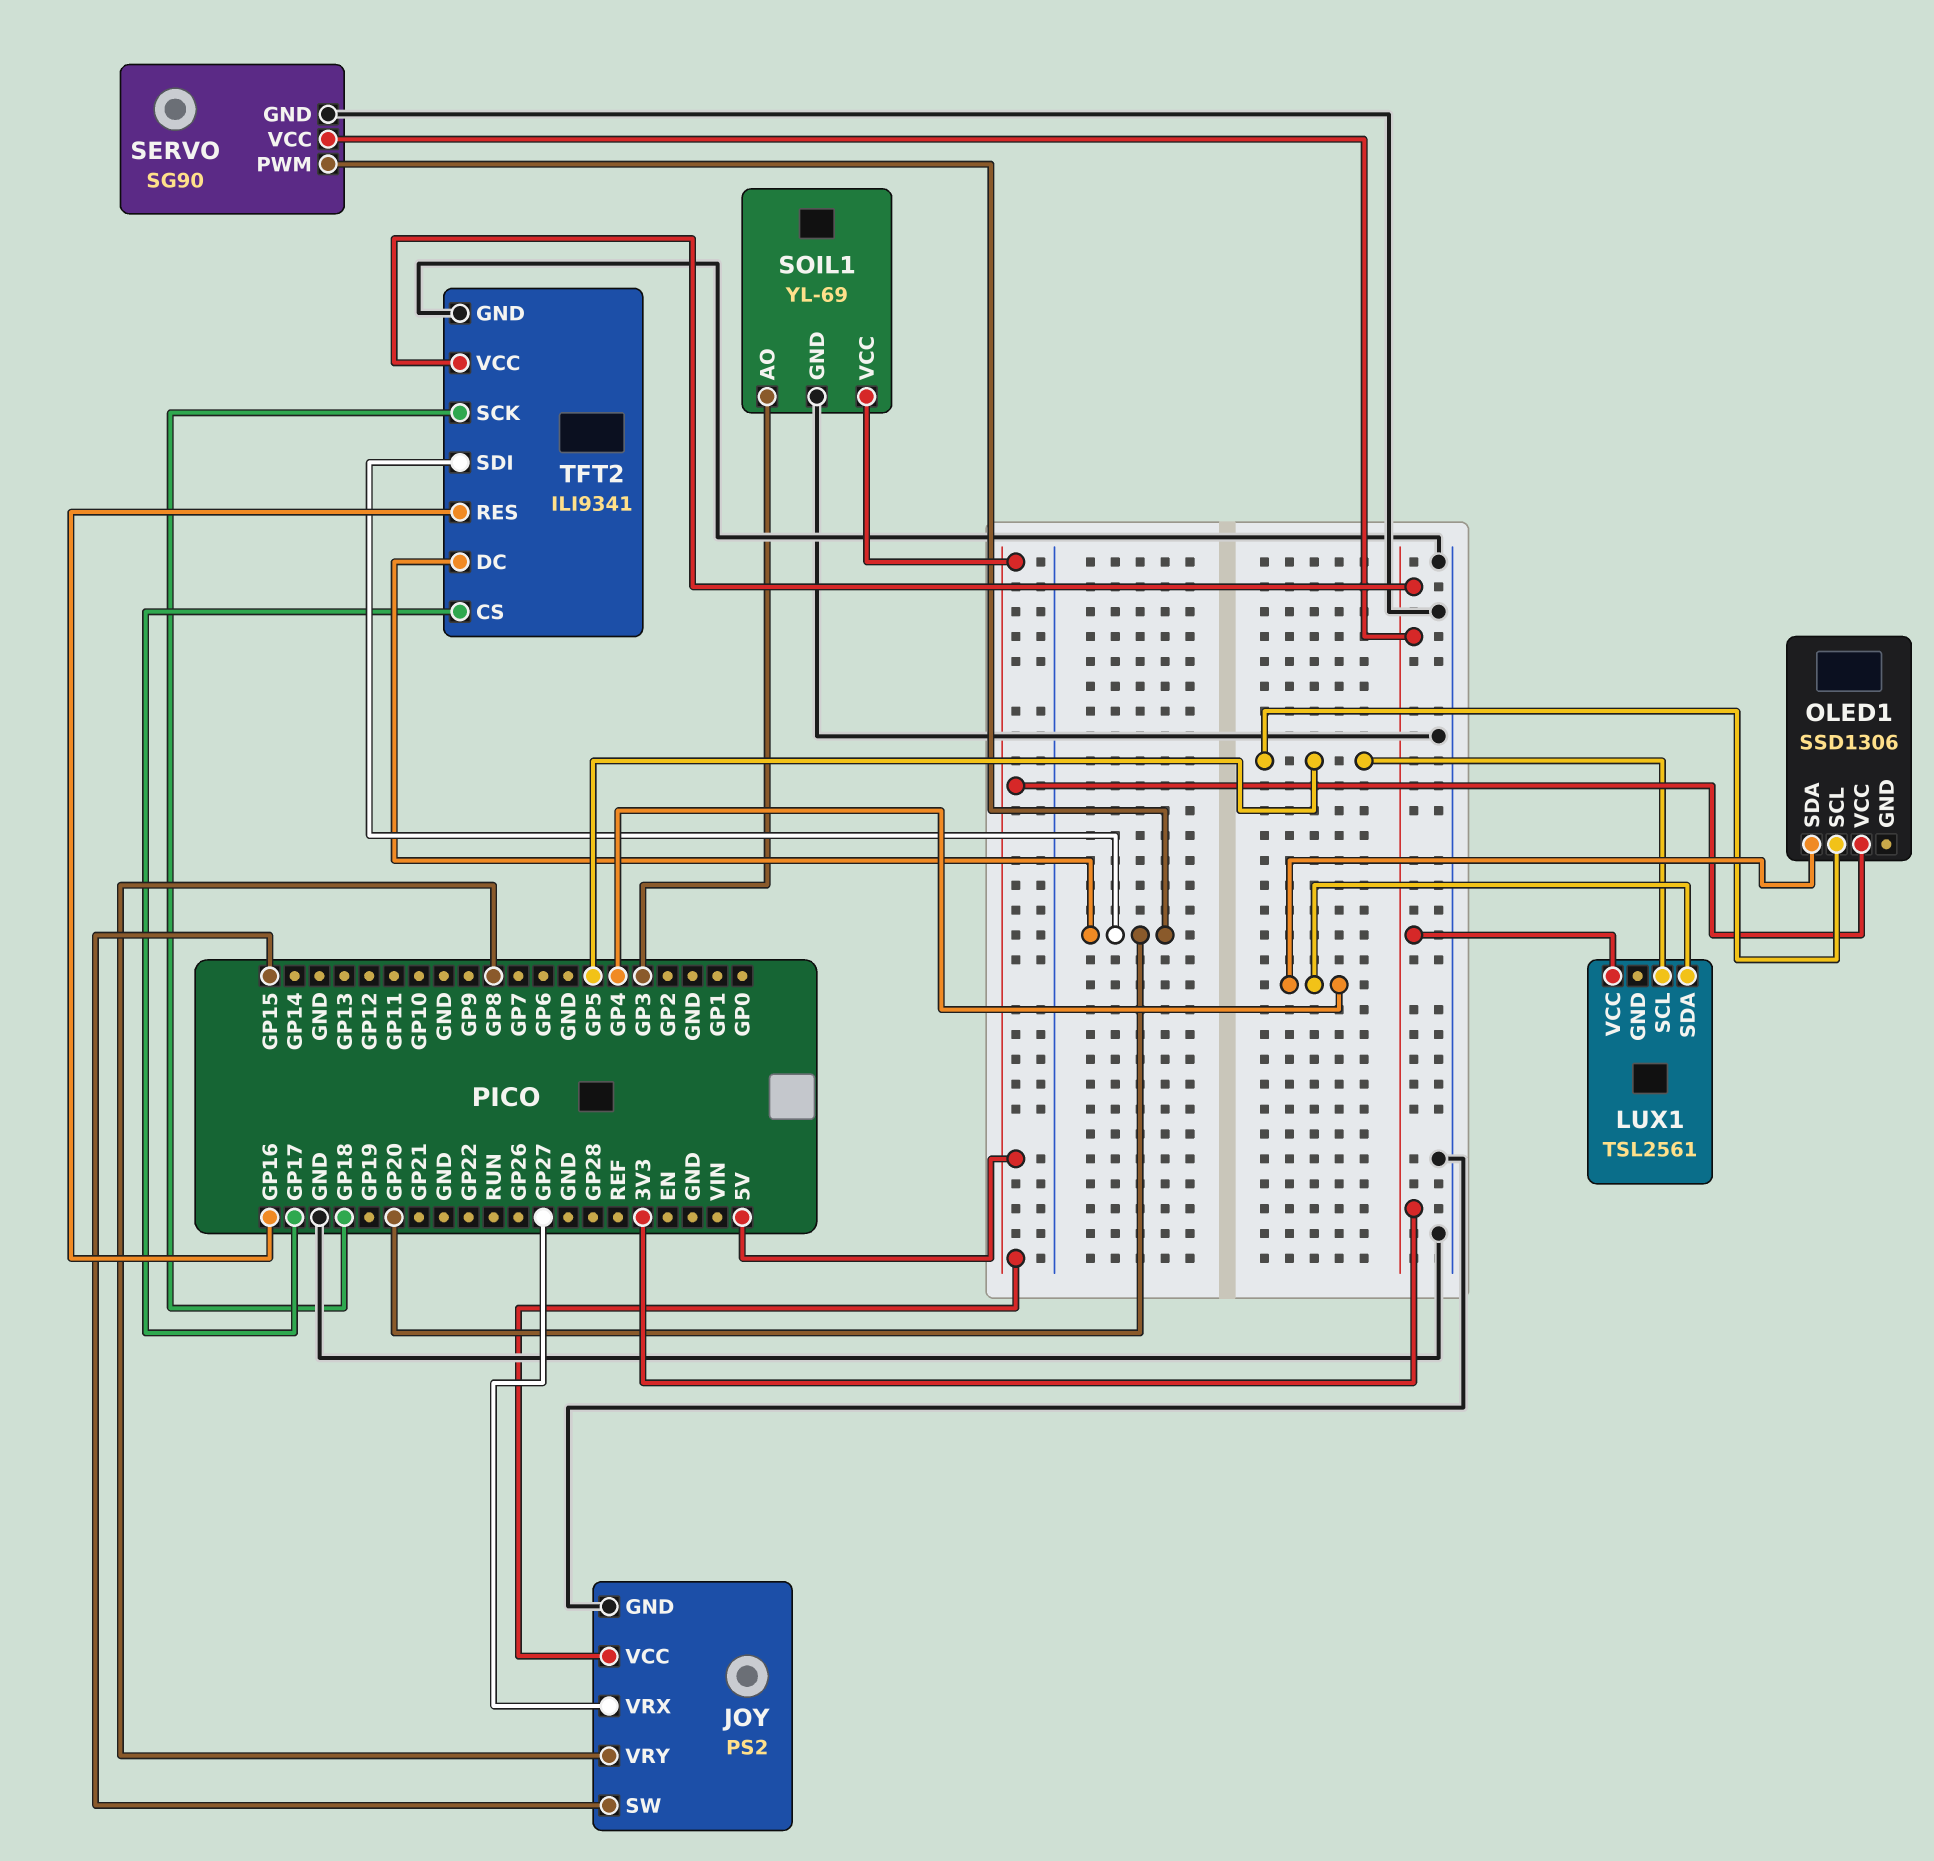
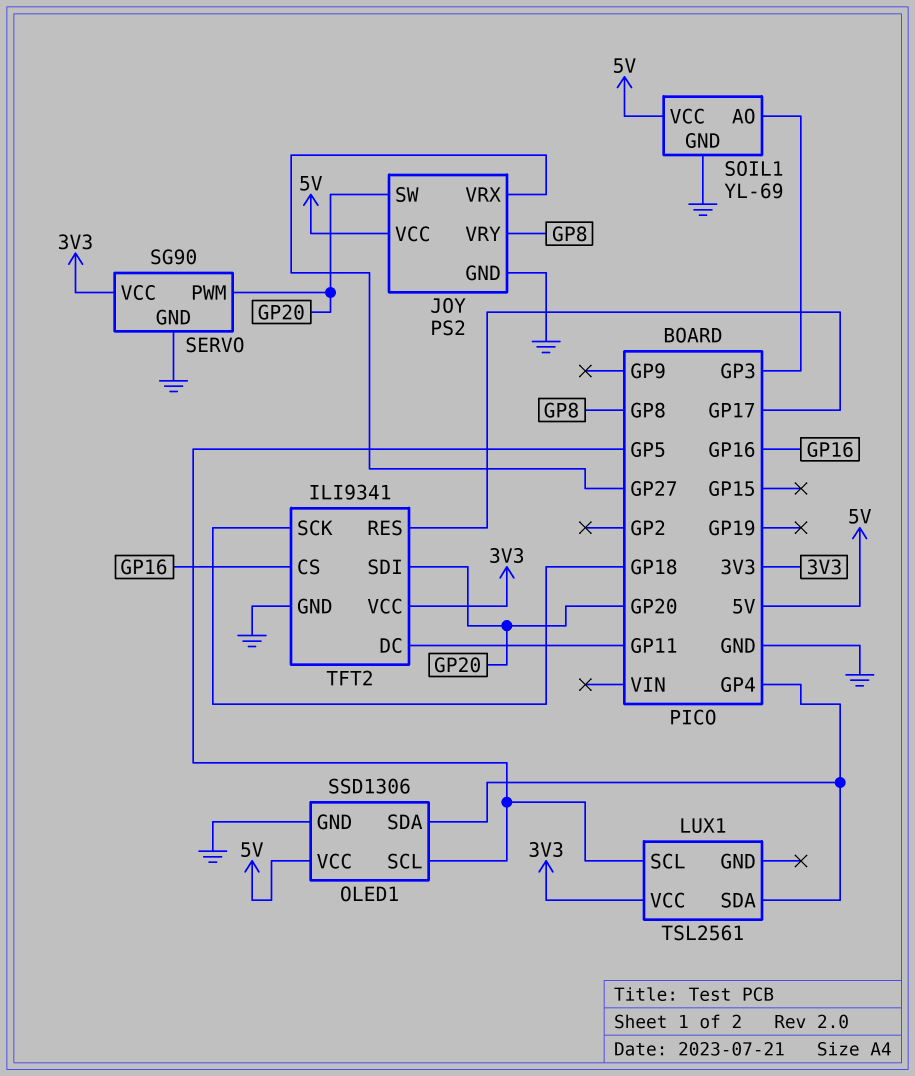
JOY pin SW: GP15 -> GP20
OLED1 pin GND: none -> GND
TFT2 pin CS: GP17 -> GP16
TFT2 pin DC: GP20 -> GP11
TFT2 pin RES: GP16 -> GP17

